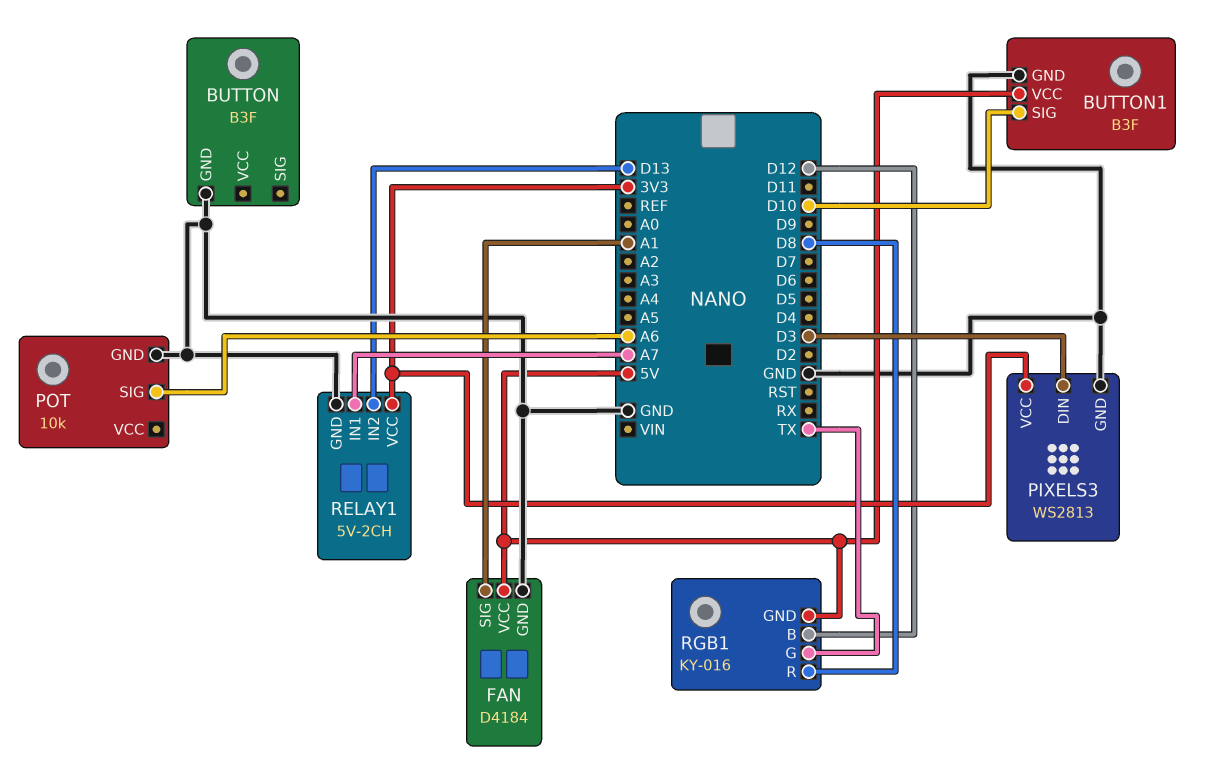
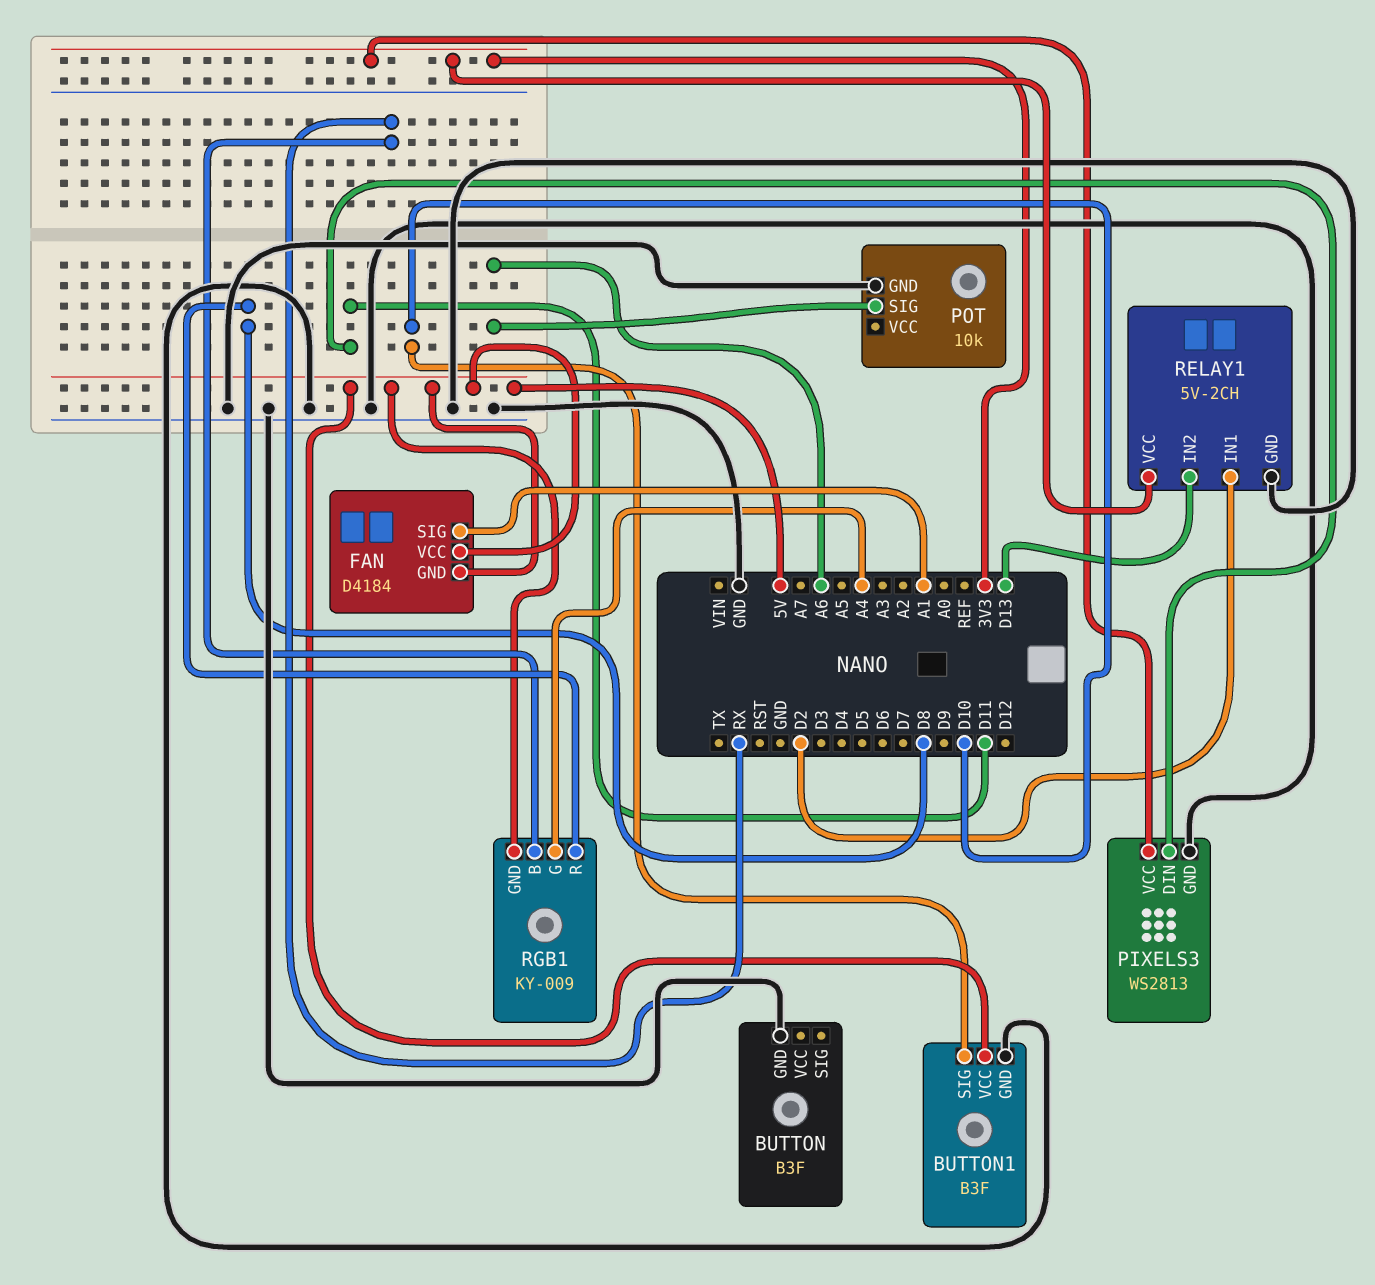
FAN pin GND: GND -> 5V
PIXELS3 pin DIN: D3 -> D11
RELAY1 pin IN1: A7 -> D2
RGB1: KY-016 -> KY-009
RGB1 pin B: D12 -> RX
RGB1 pin G: TX -> A4

